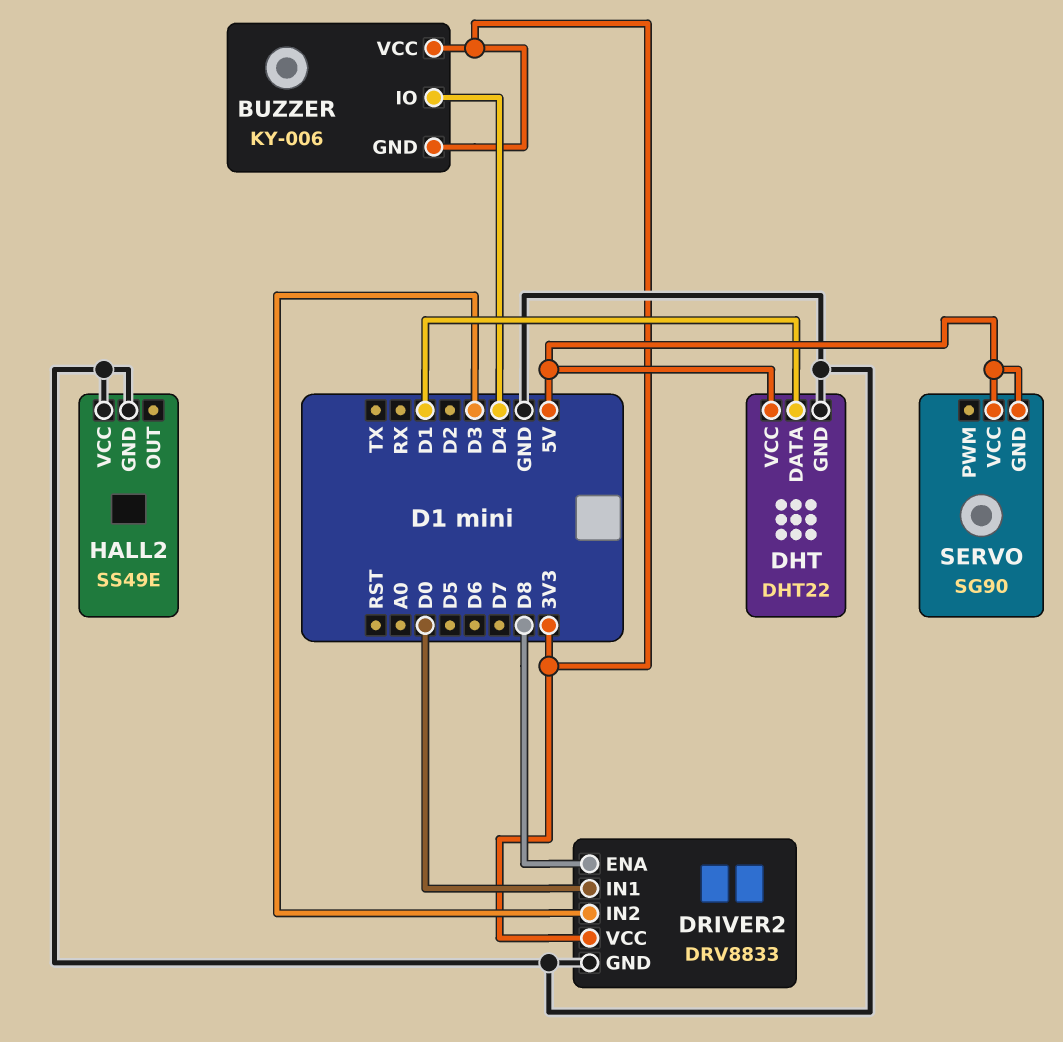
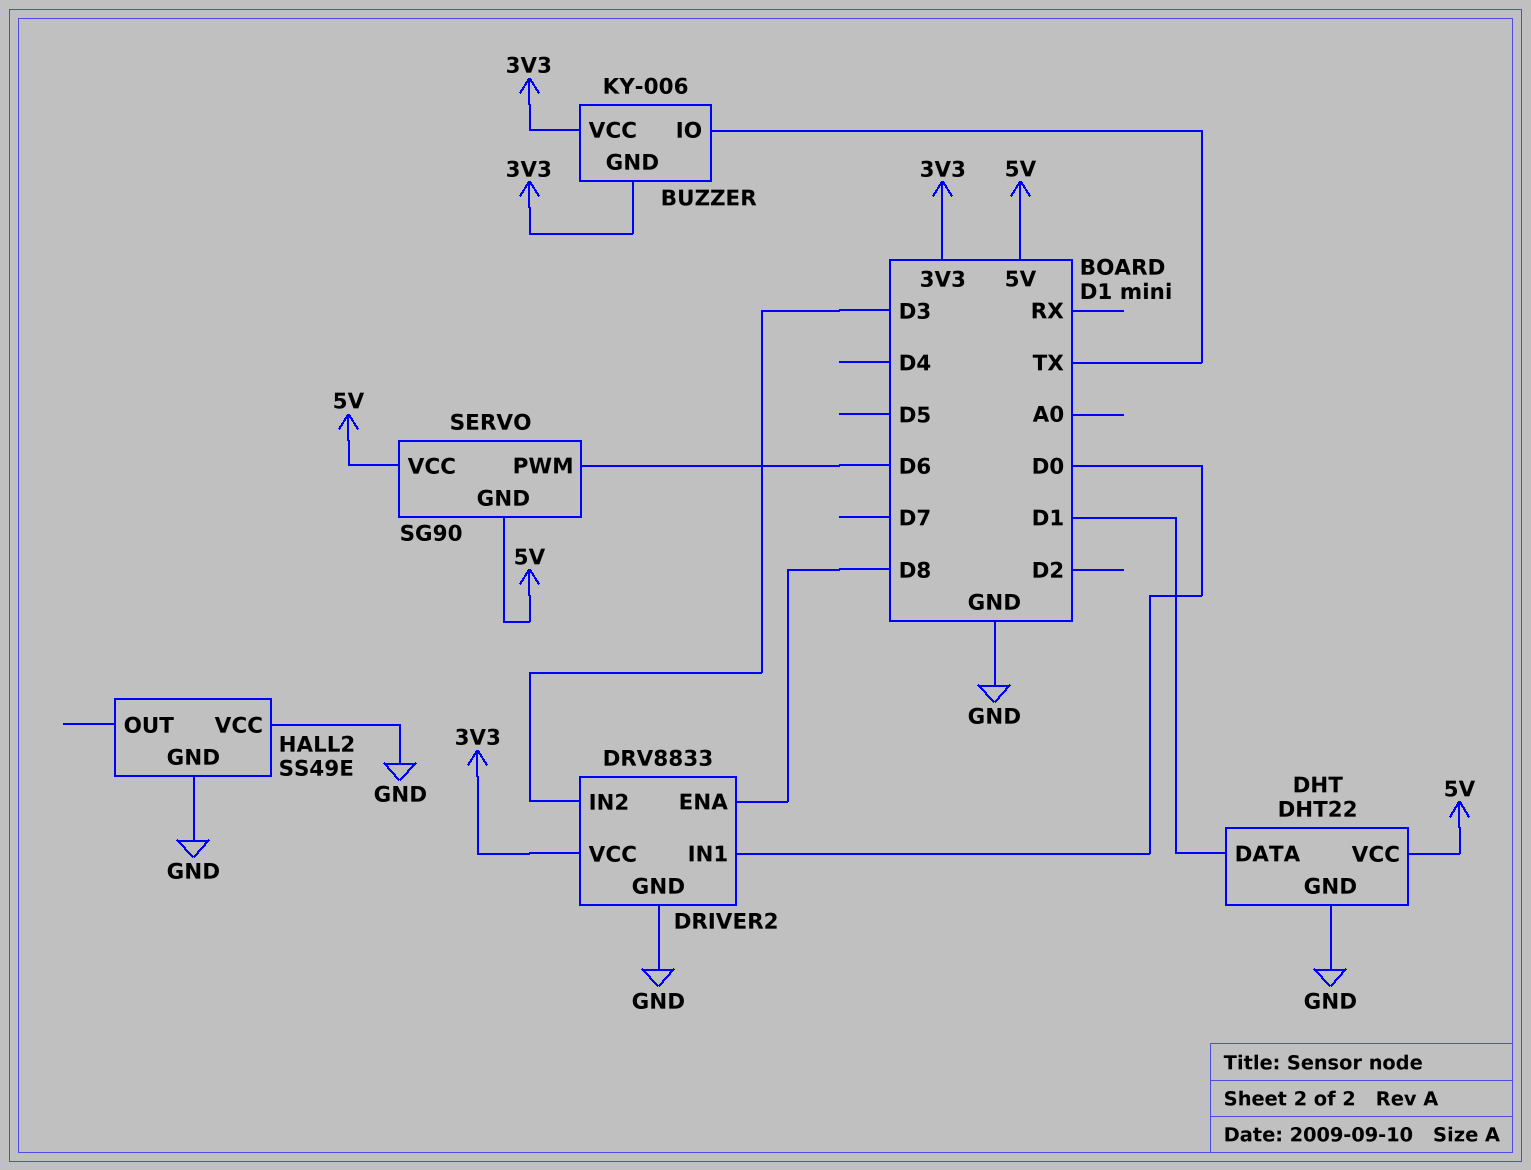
BUZZER pin IO: D4 -> TX
SERVO pin PWM: none -> D6

